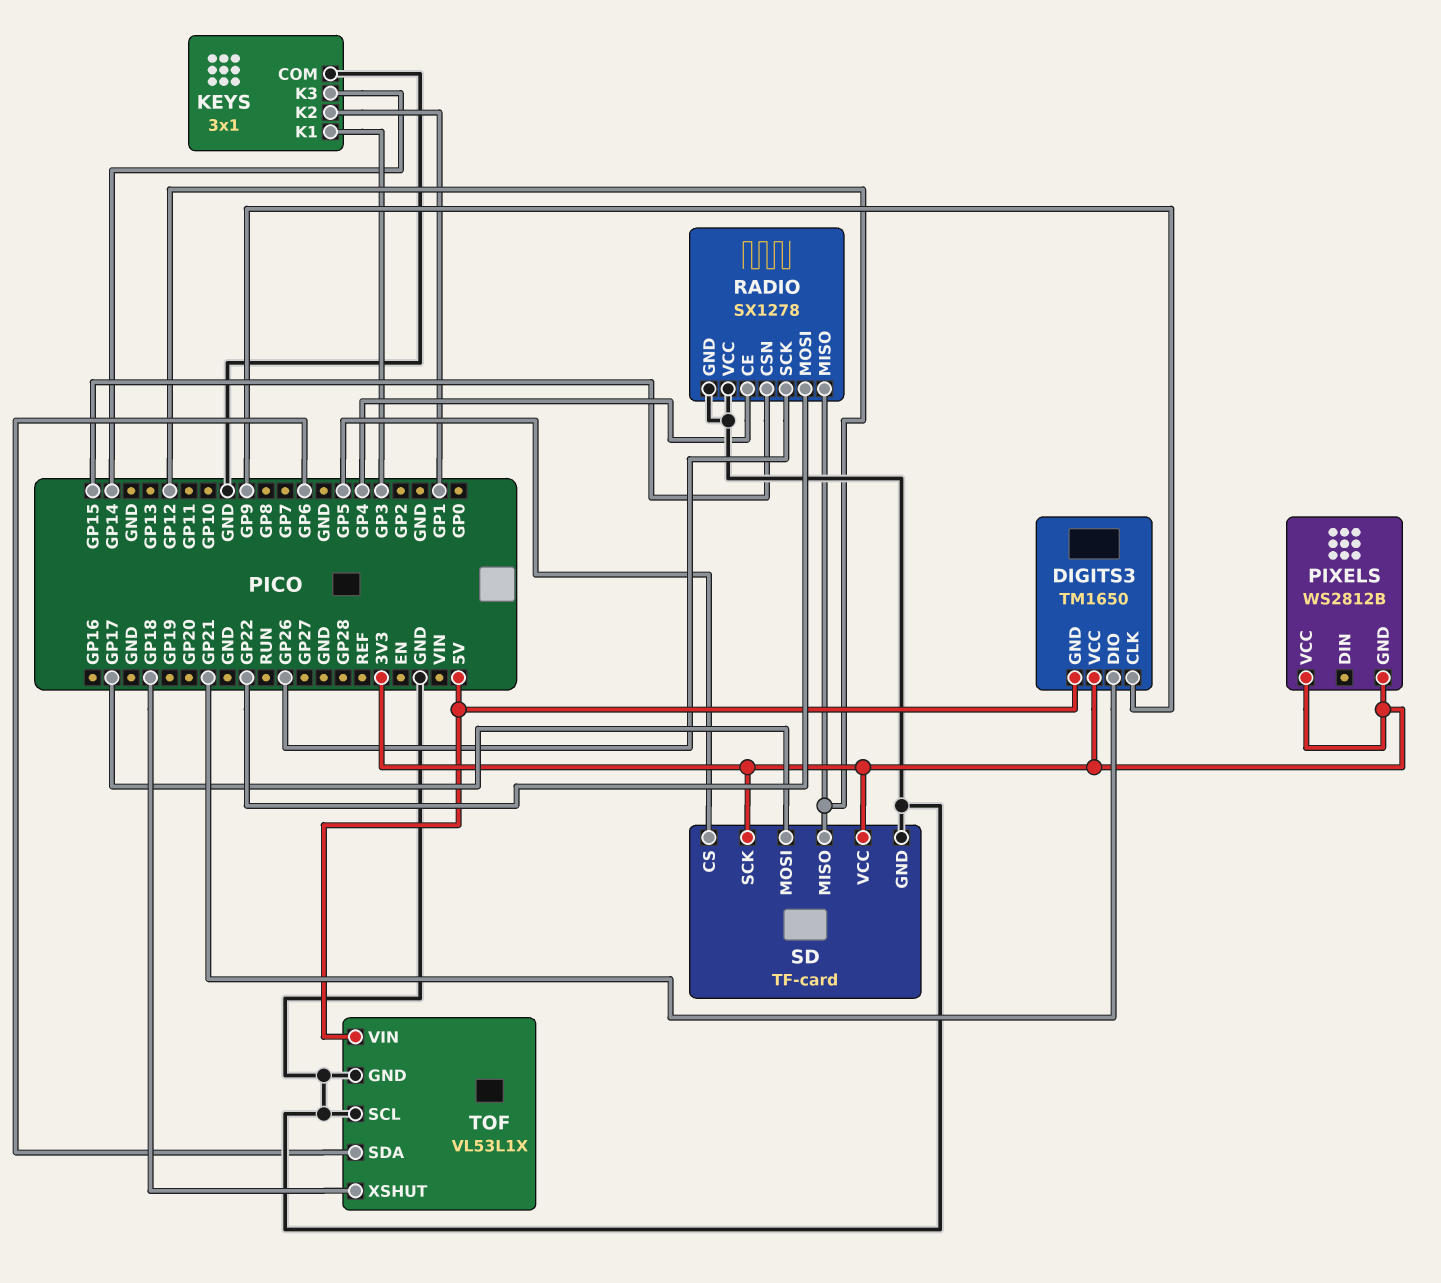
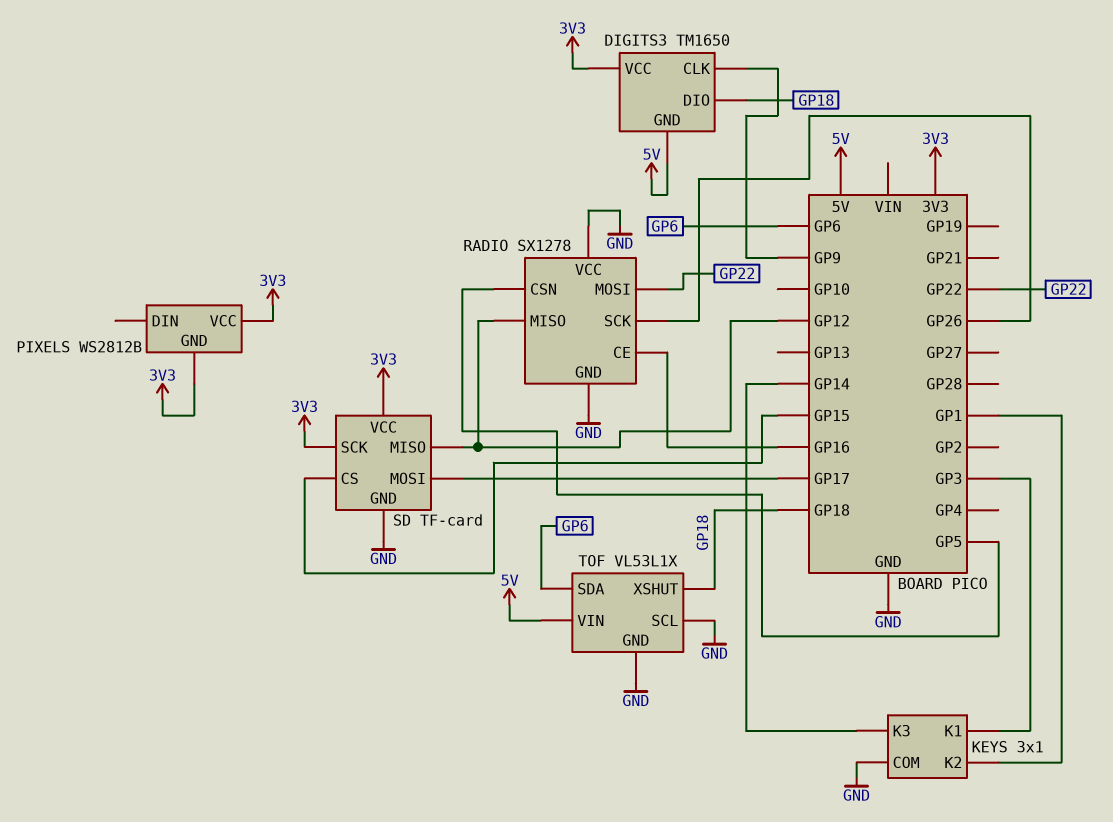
DIGITS3 pin DIO: GP21 -> GP18
RADIO pin CE: GP4 -> GP16
RADIO pin CSN: GP15 -> GP5
SD pin CS: GP5 -> GP15

